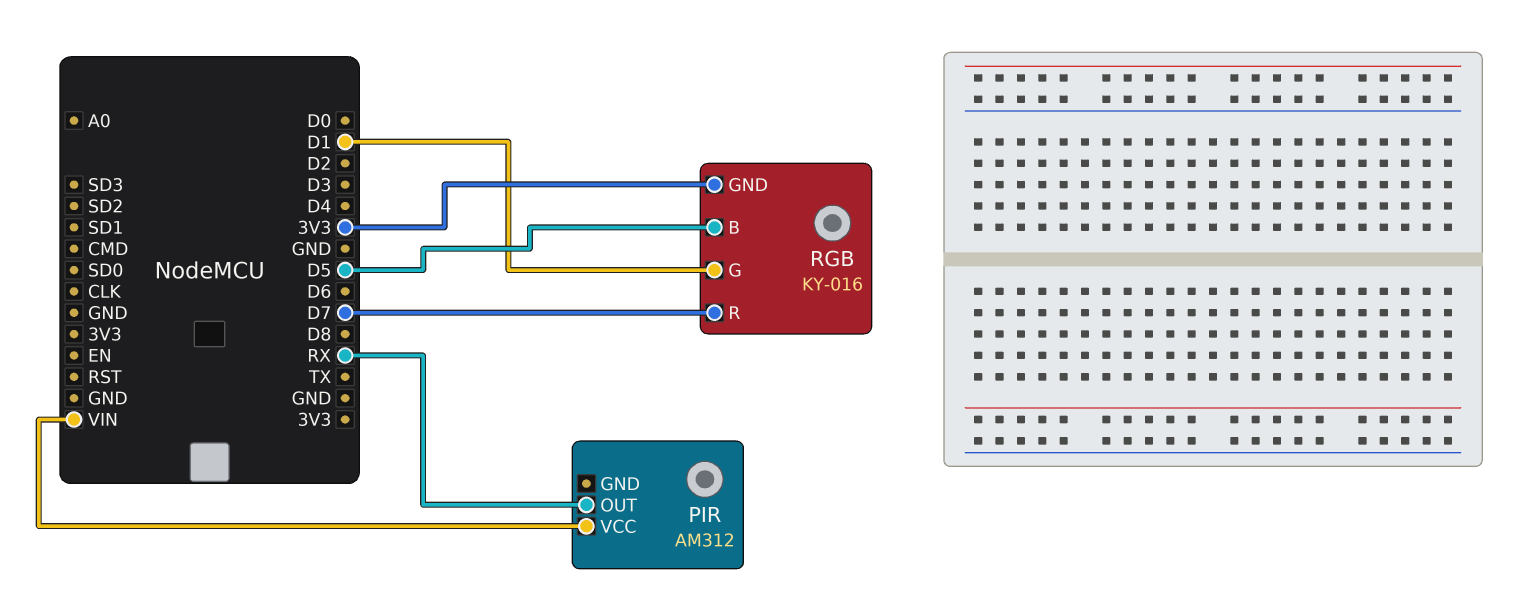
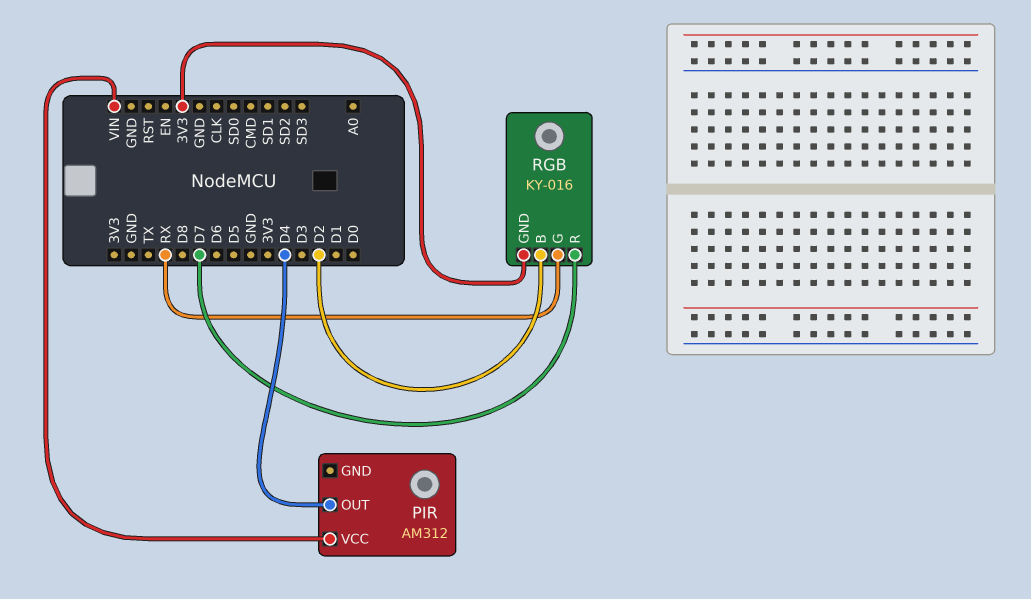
PIR pin OUT: RX -> D4
RGB pin B: D5 -> D2
RGB pin G: D1 -> RX

